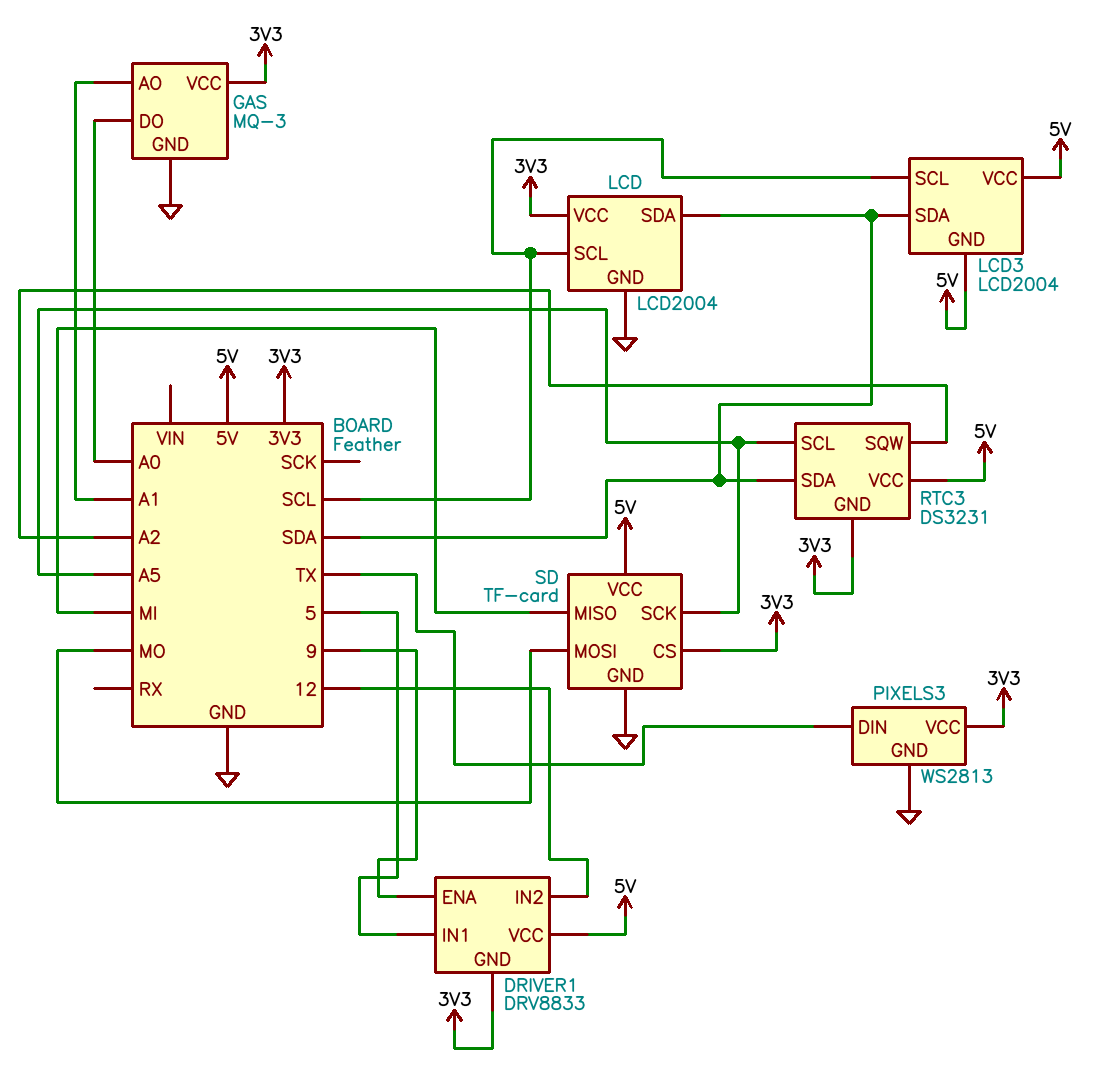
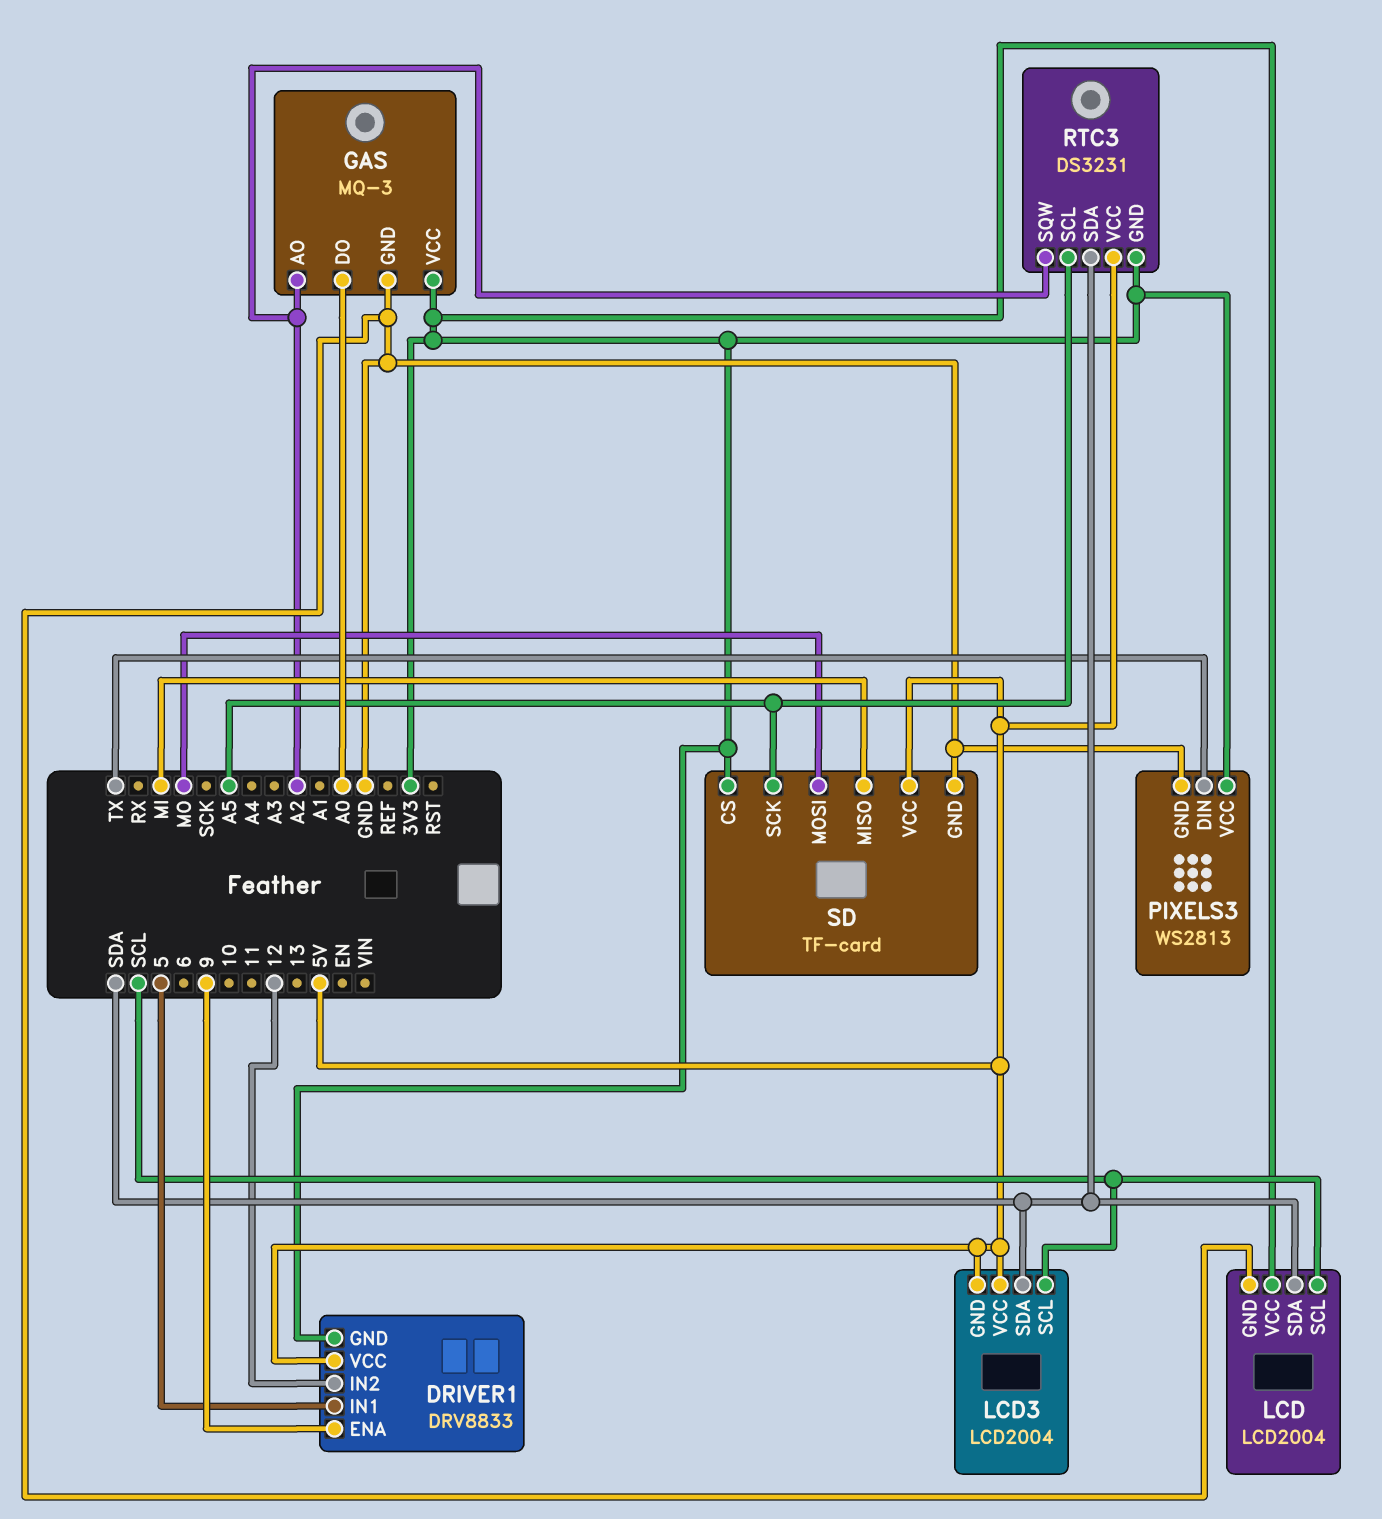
GAS pin AO: A1 -> A2

